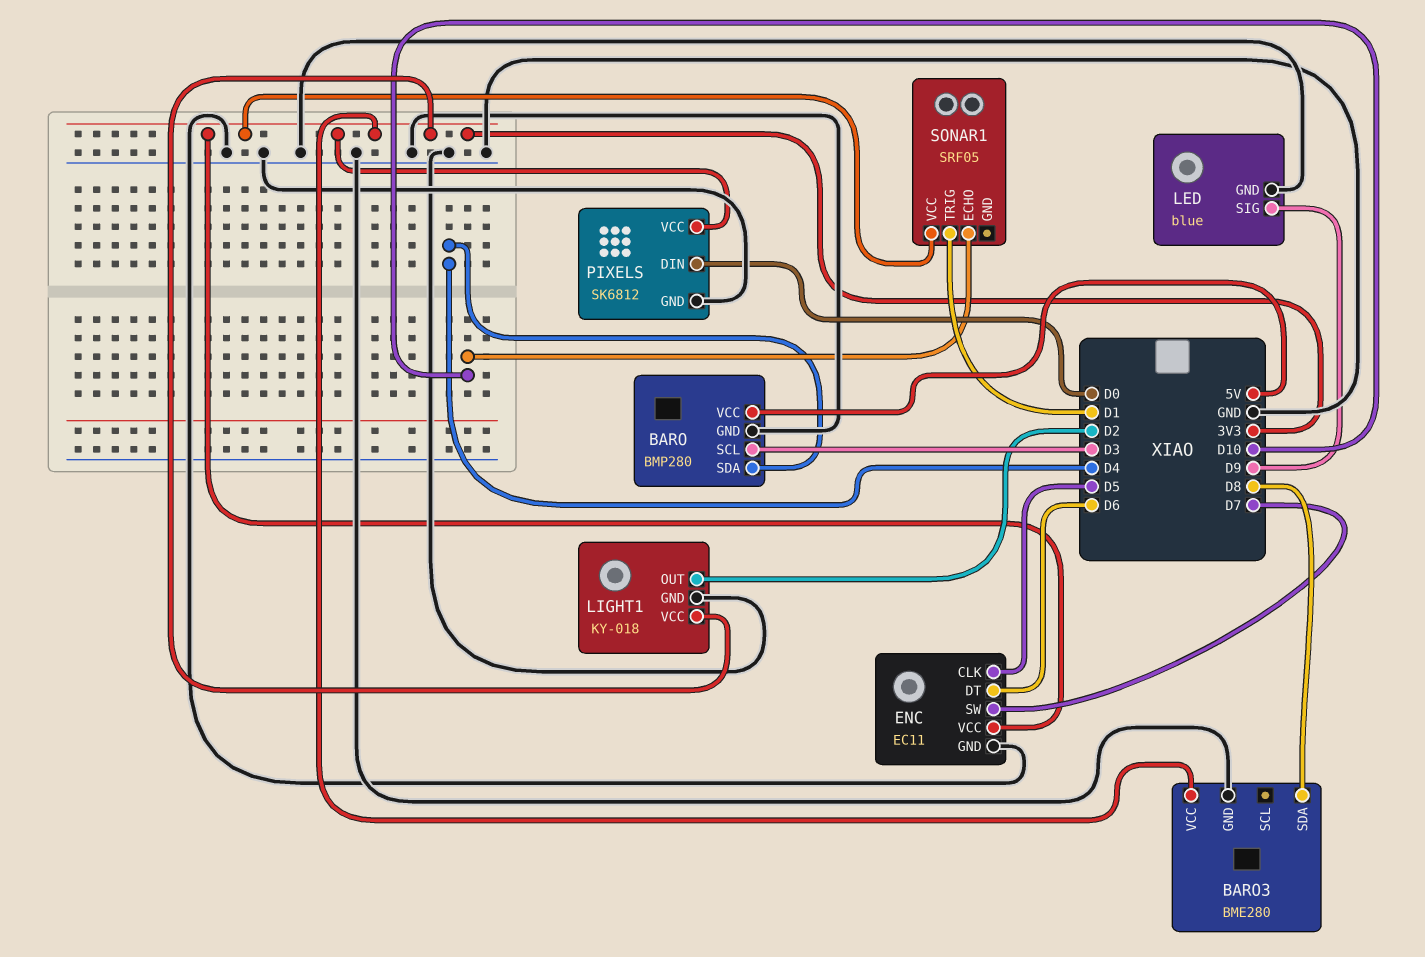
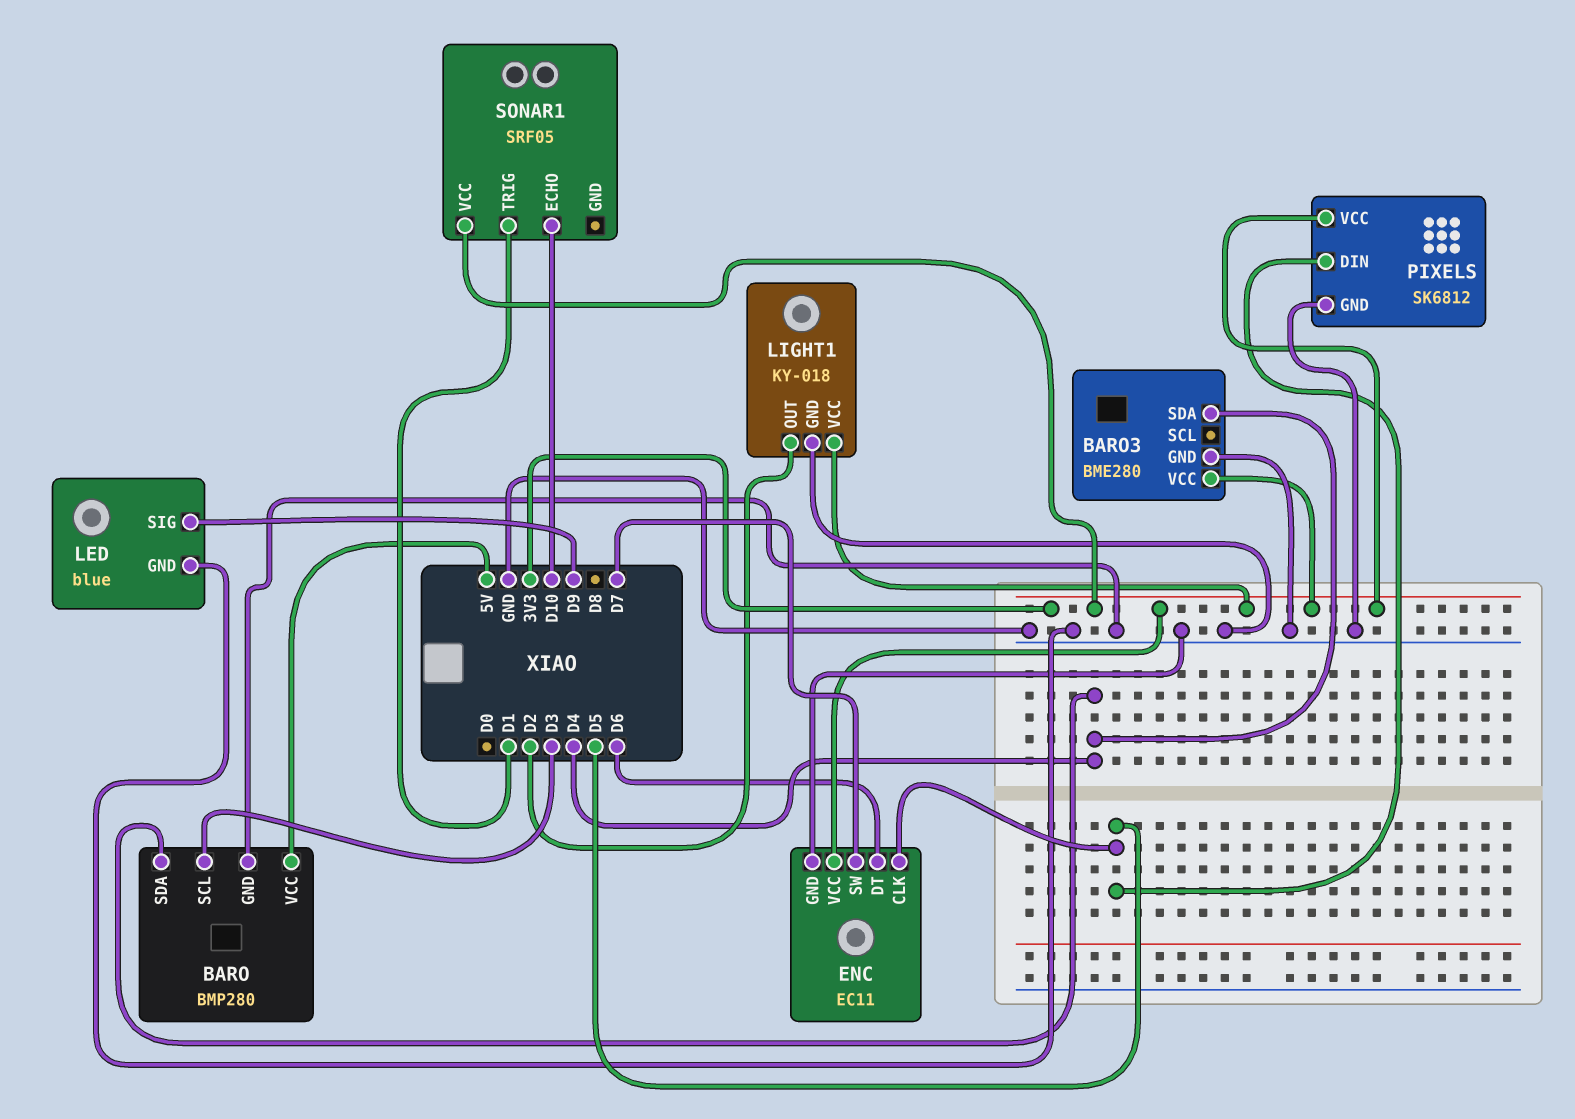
BARO3 pin SDA: D8 -> D4
PIXELS pin DIN: D0 -> D5

